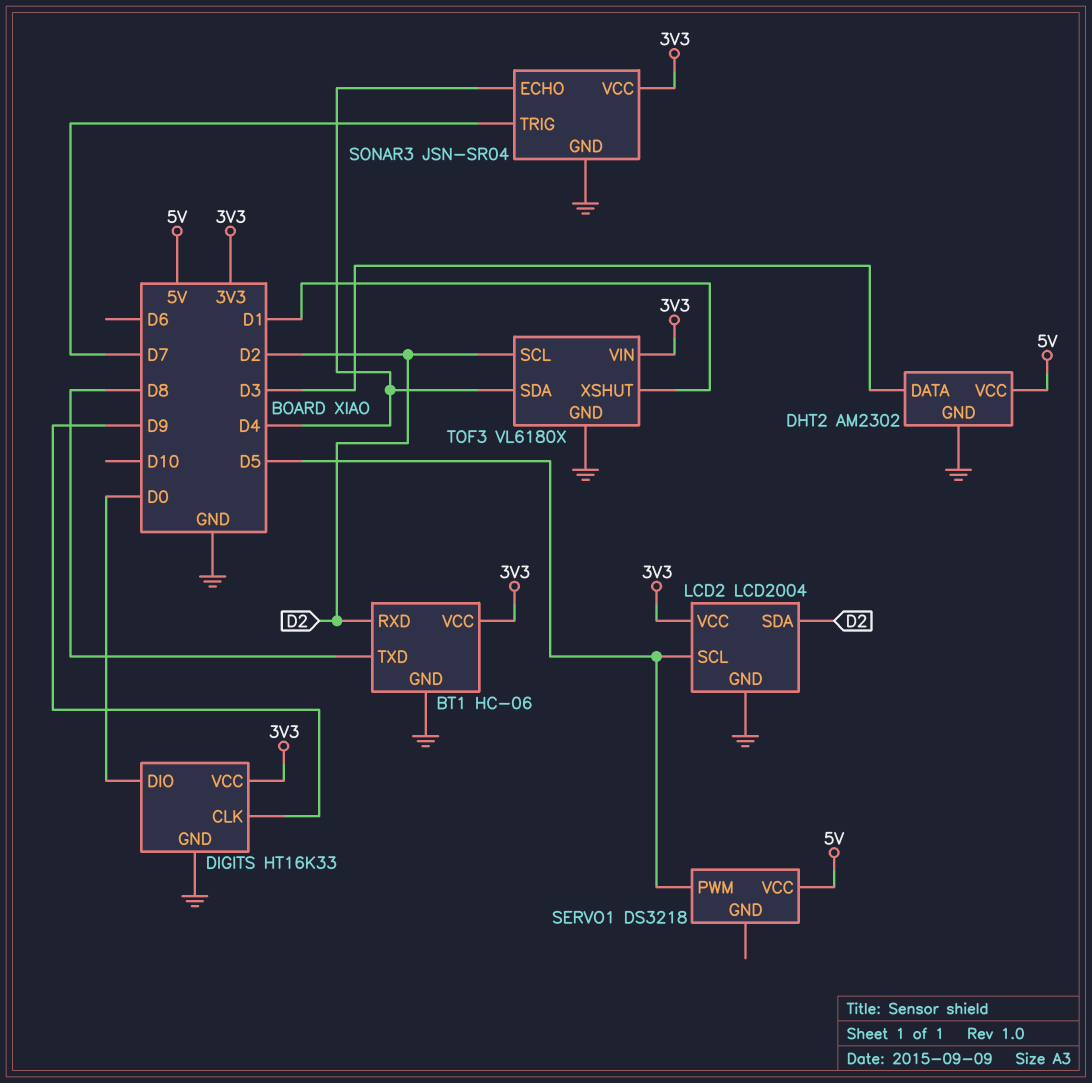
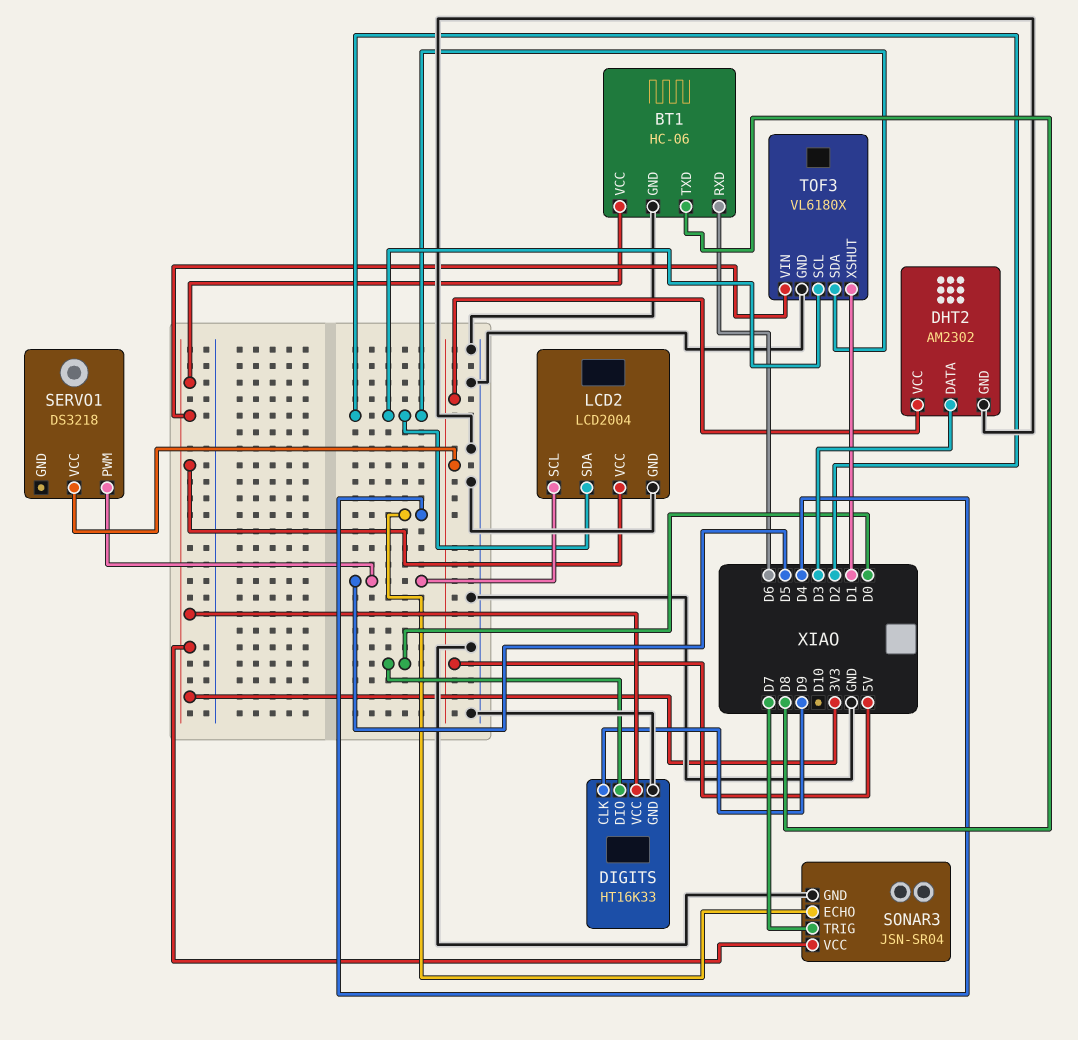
BT1 pin RXD: D2 -> D6
TOF3 pin SDA: D4 -> D2

